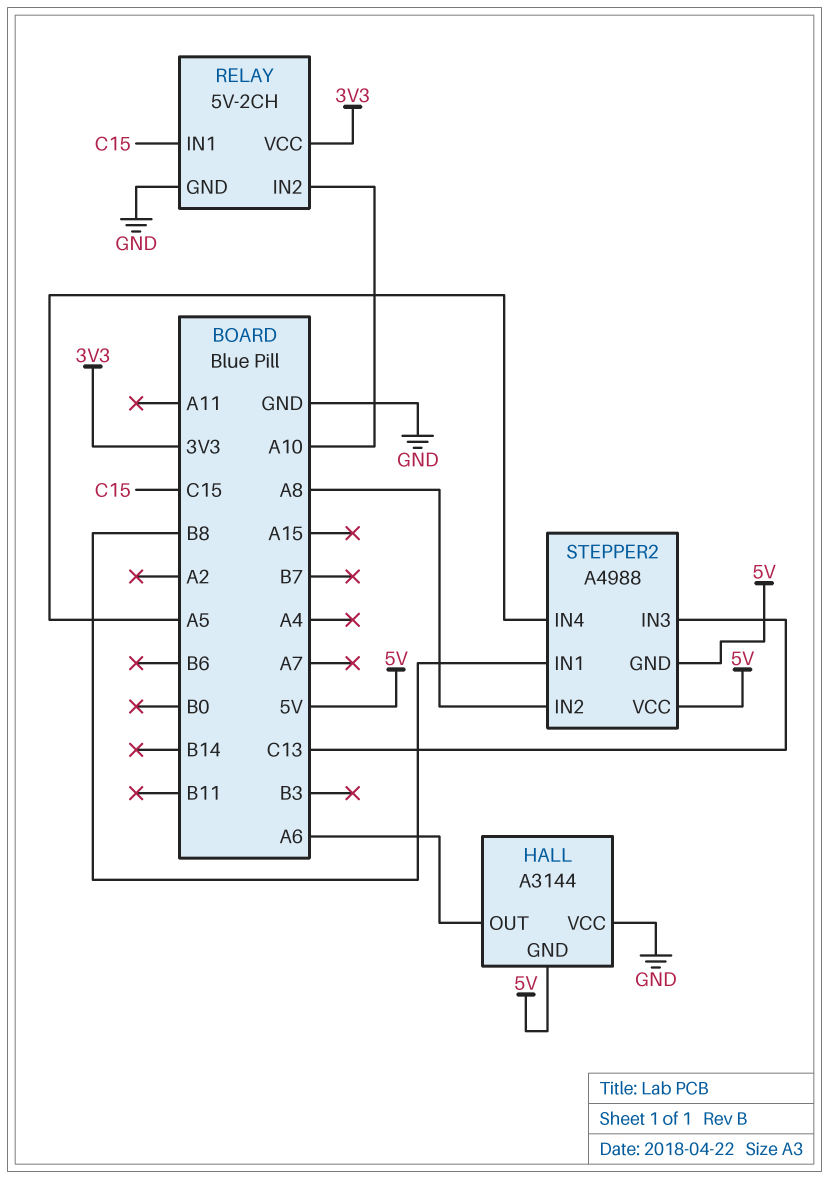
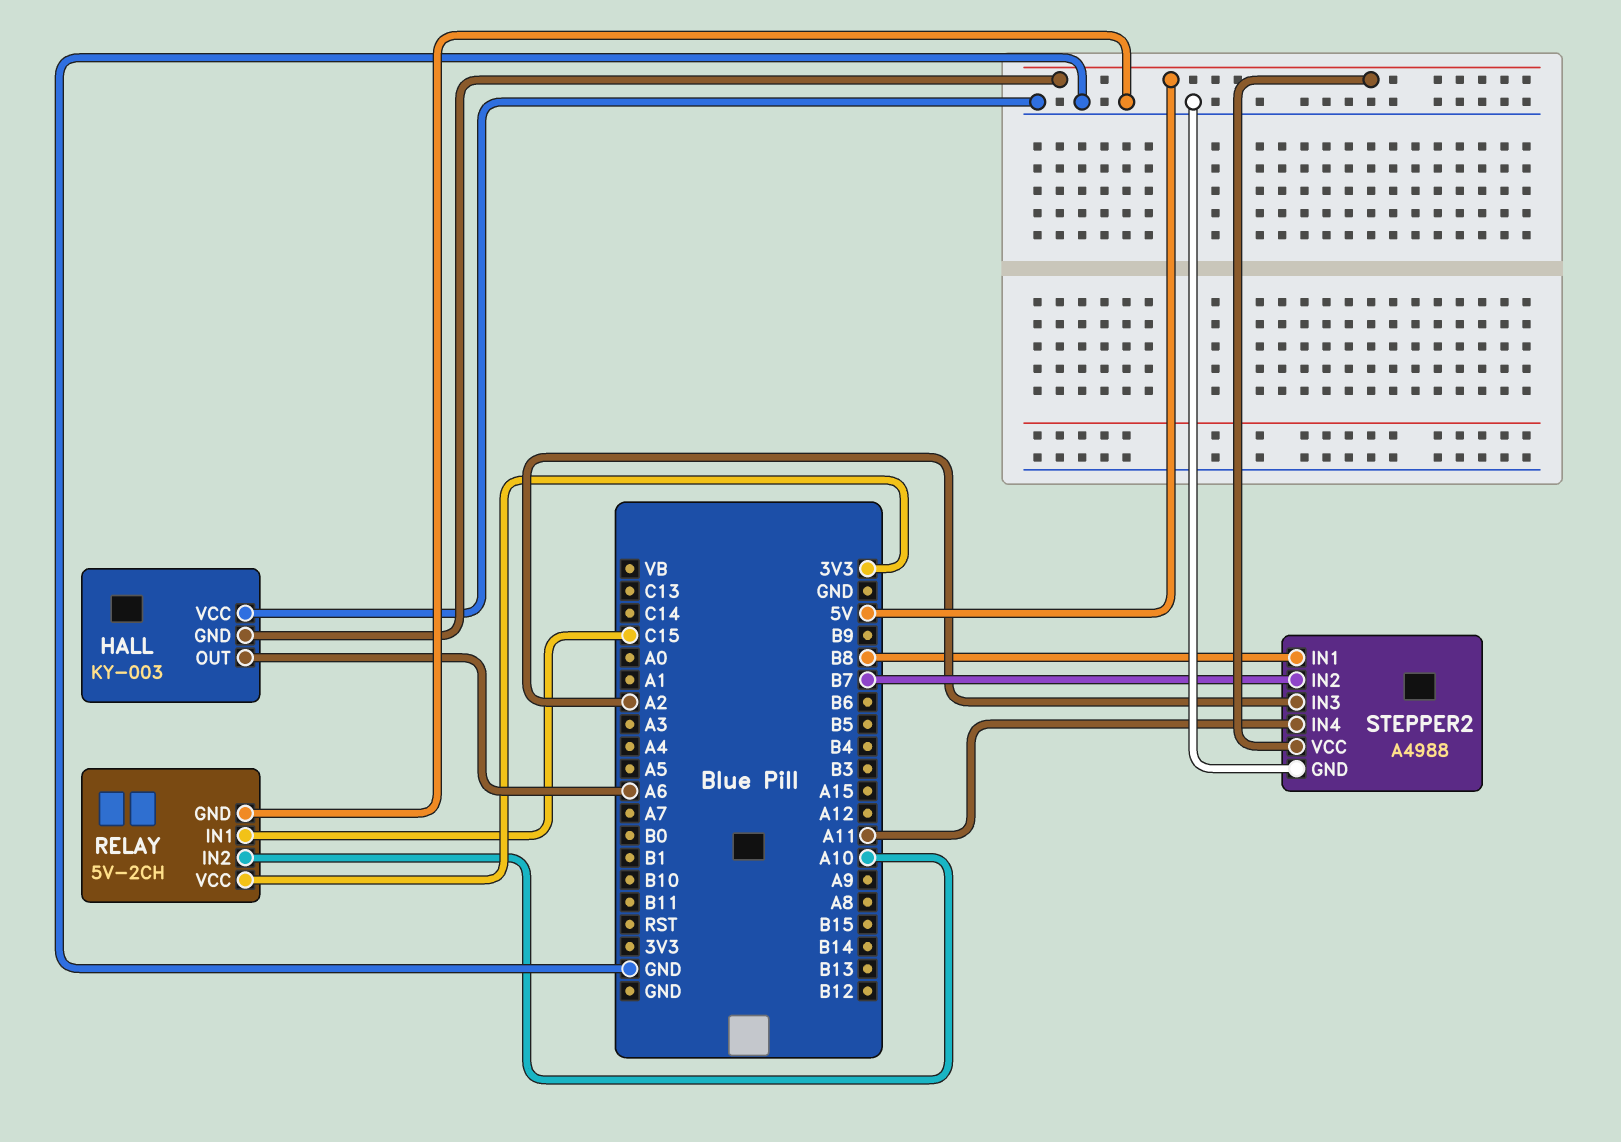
HALL: A3144 -> KY-003
STEPPER2 pin GND: 5V -> GND
STEPPER2 pin IN2: A8 -> B7
STEPPER2 pin IN3: C13 -> A2
STEPPER2 pin IN4: A5 -> A11

